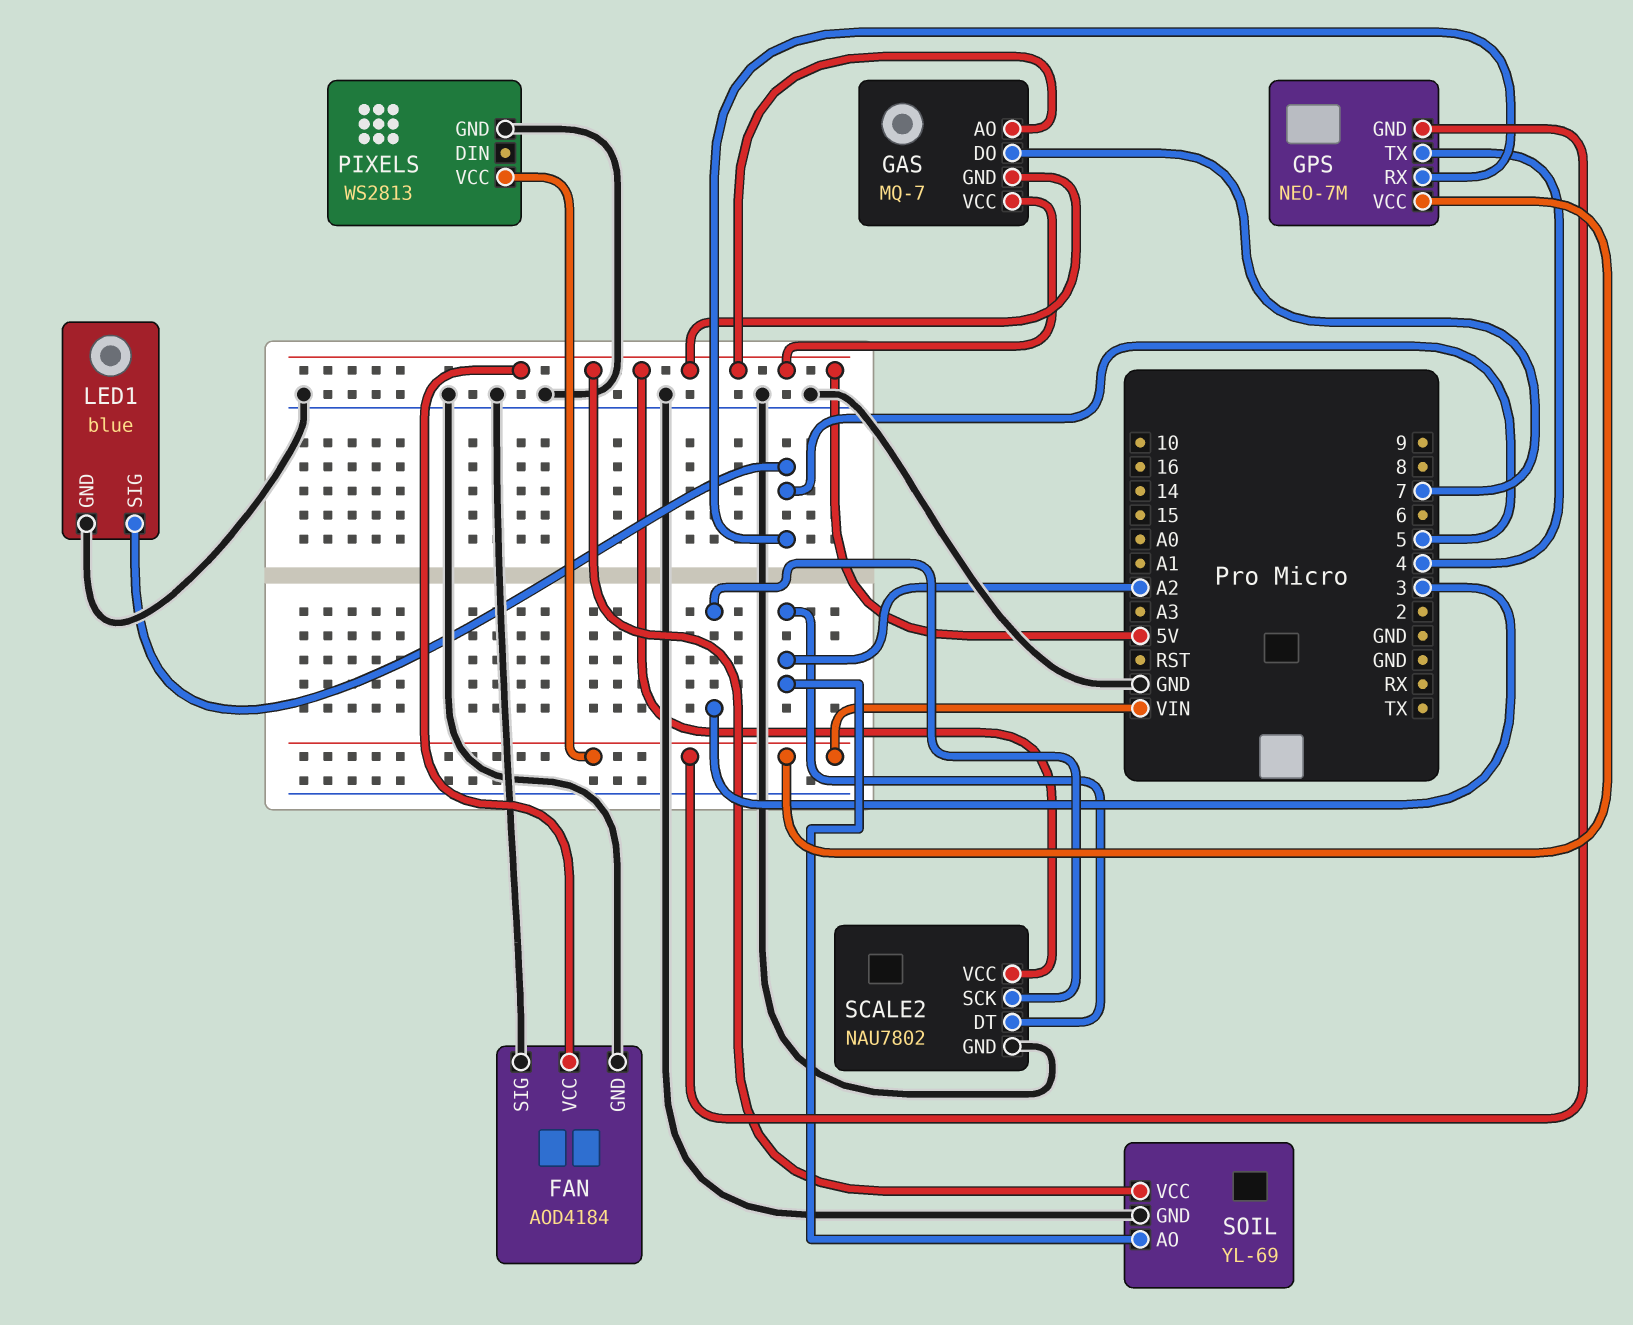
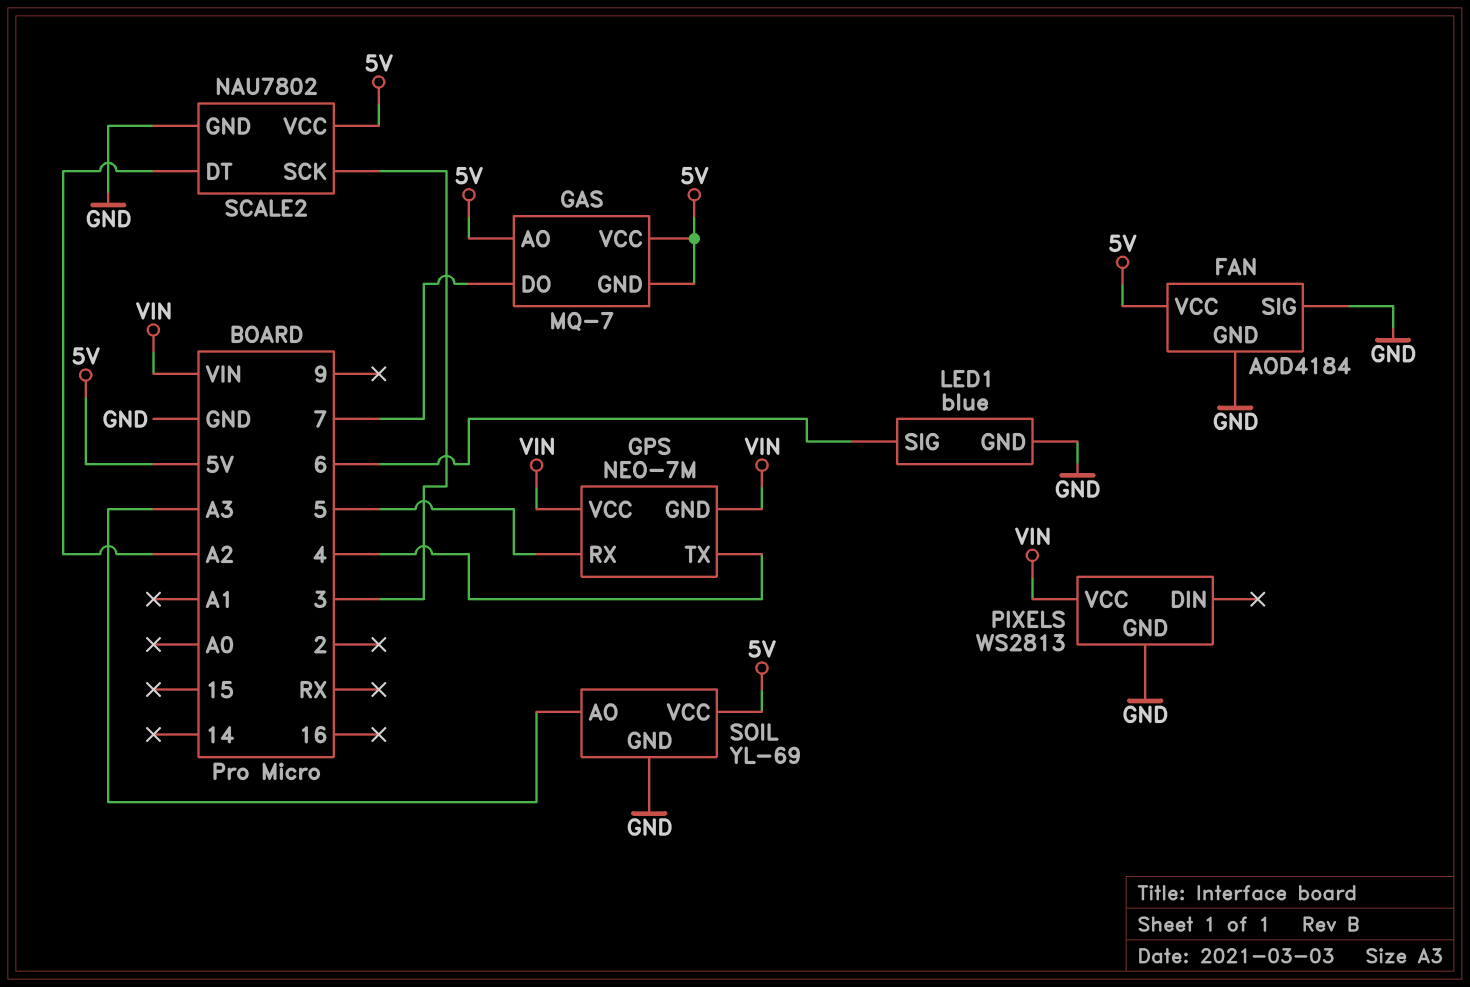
LED1 pin SIG: 5 -> 6
SOIL pin AO: A2 -> A3

